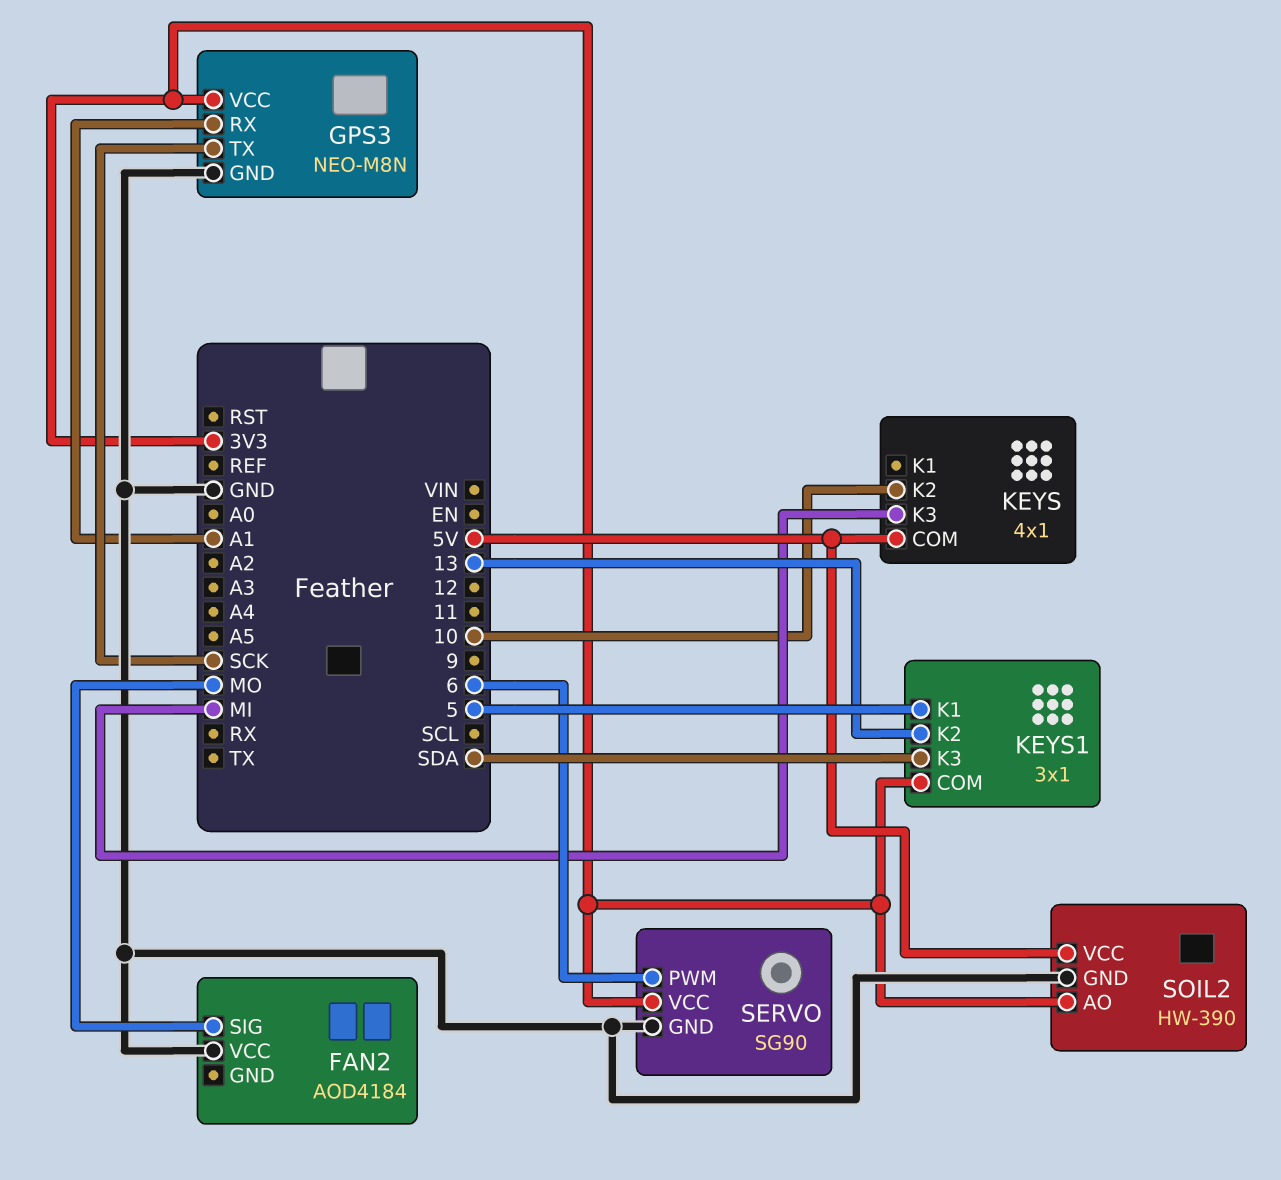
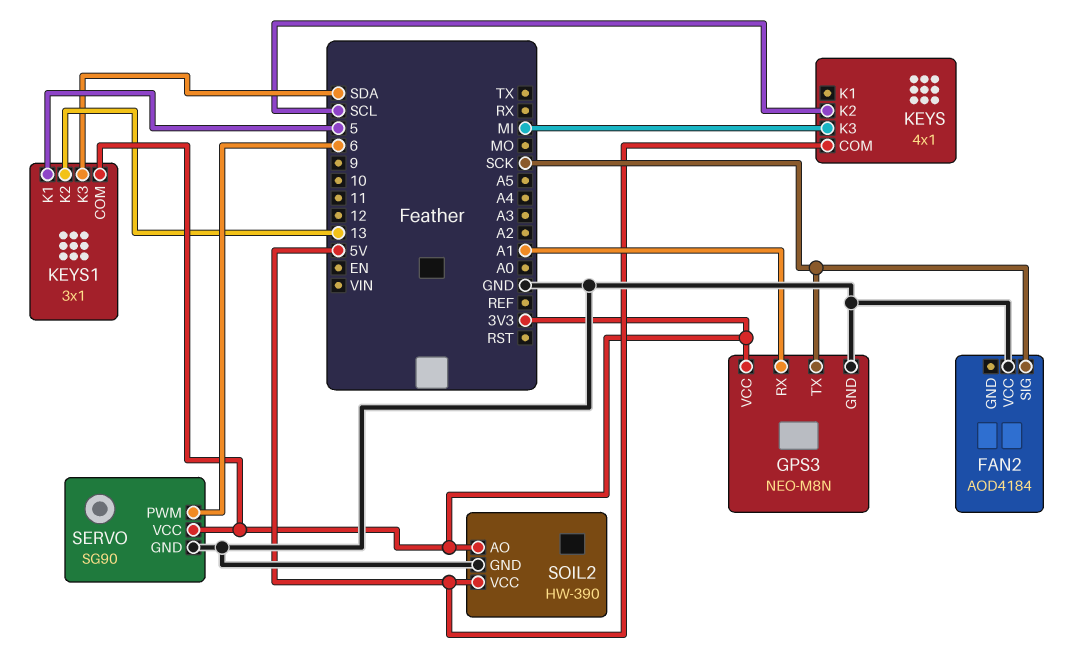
FAN2 pin SIG: MO -> SCK
KEYS pin K2: 10 -> SCL

